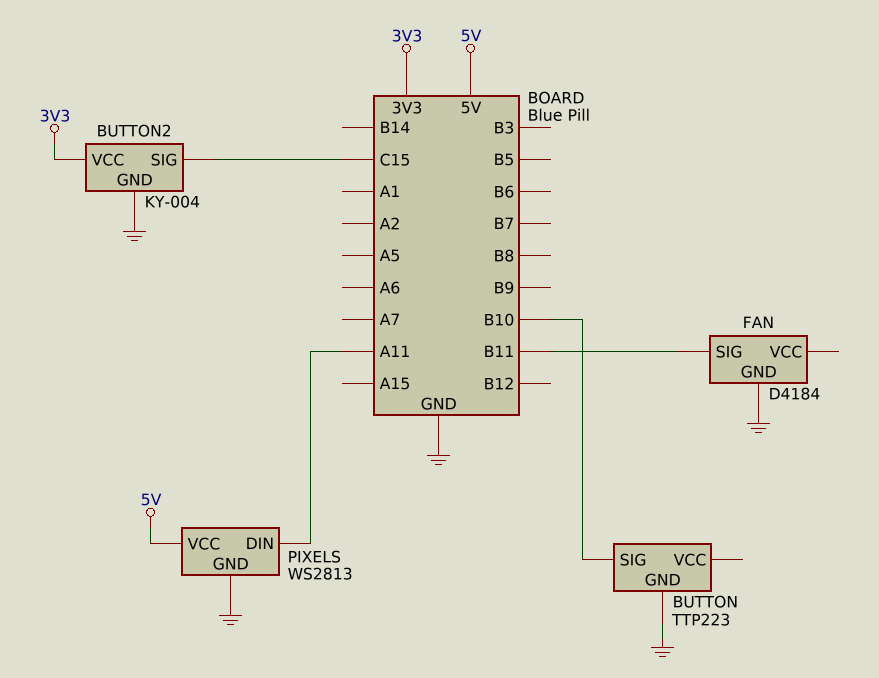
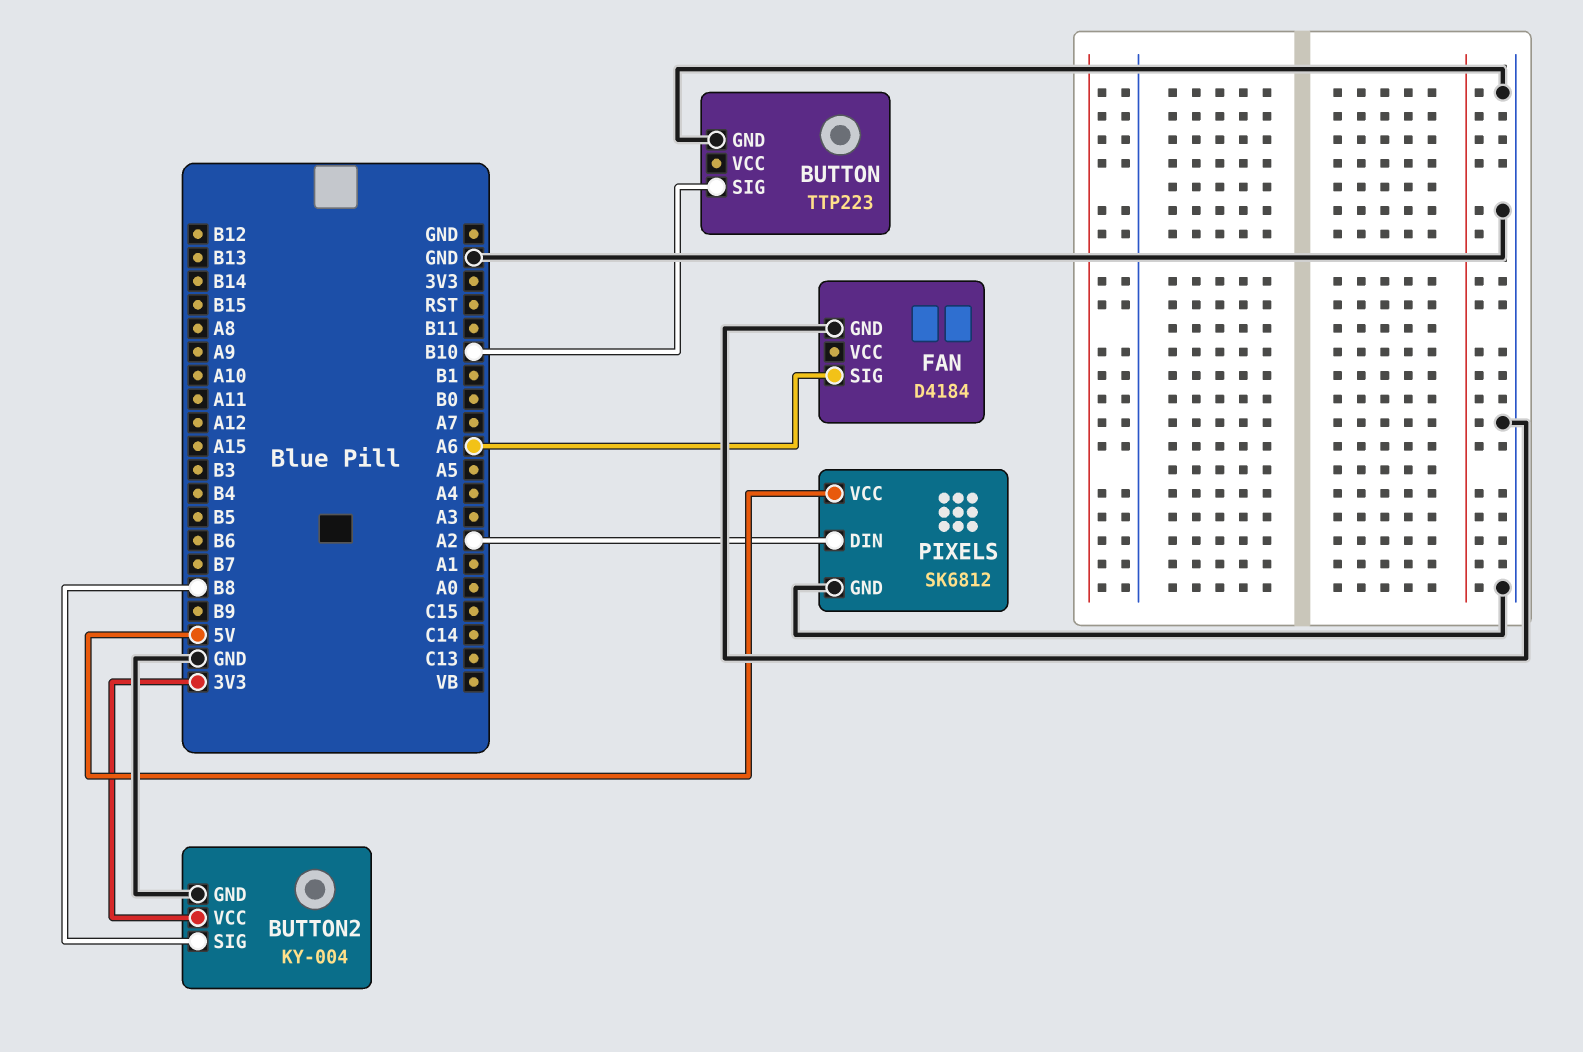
BUTTON2 pin SIG: C15 -> B8
FAN pin SIG: B11 -> A6
PIXELS: WS2813 -> SK6812
PIXELS pin DIN: A11 -> A2

